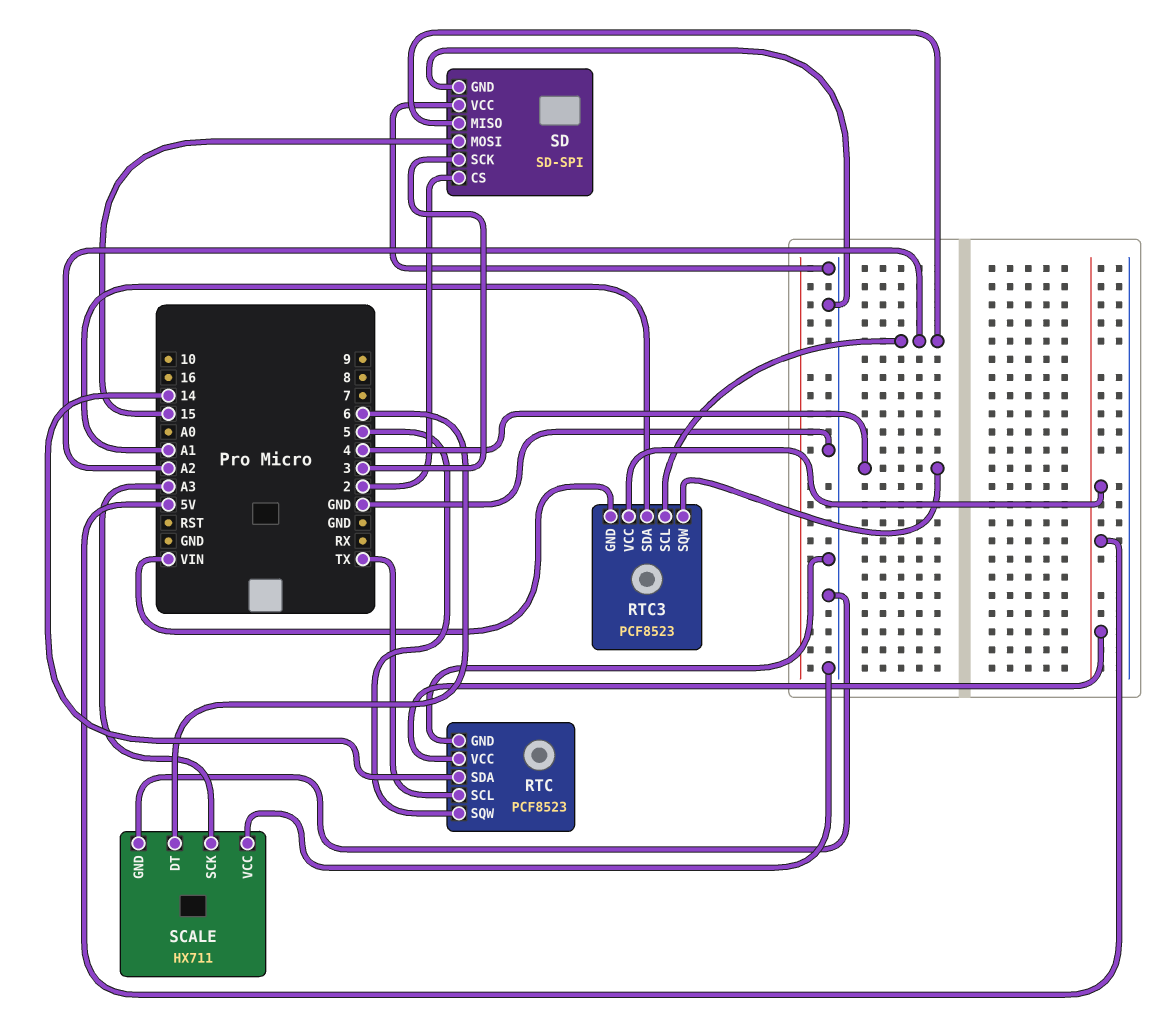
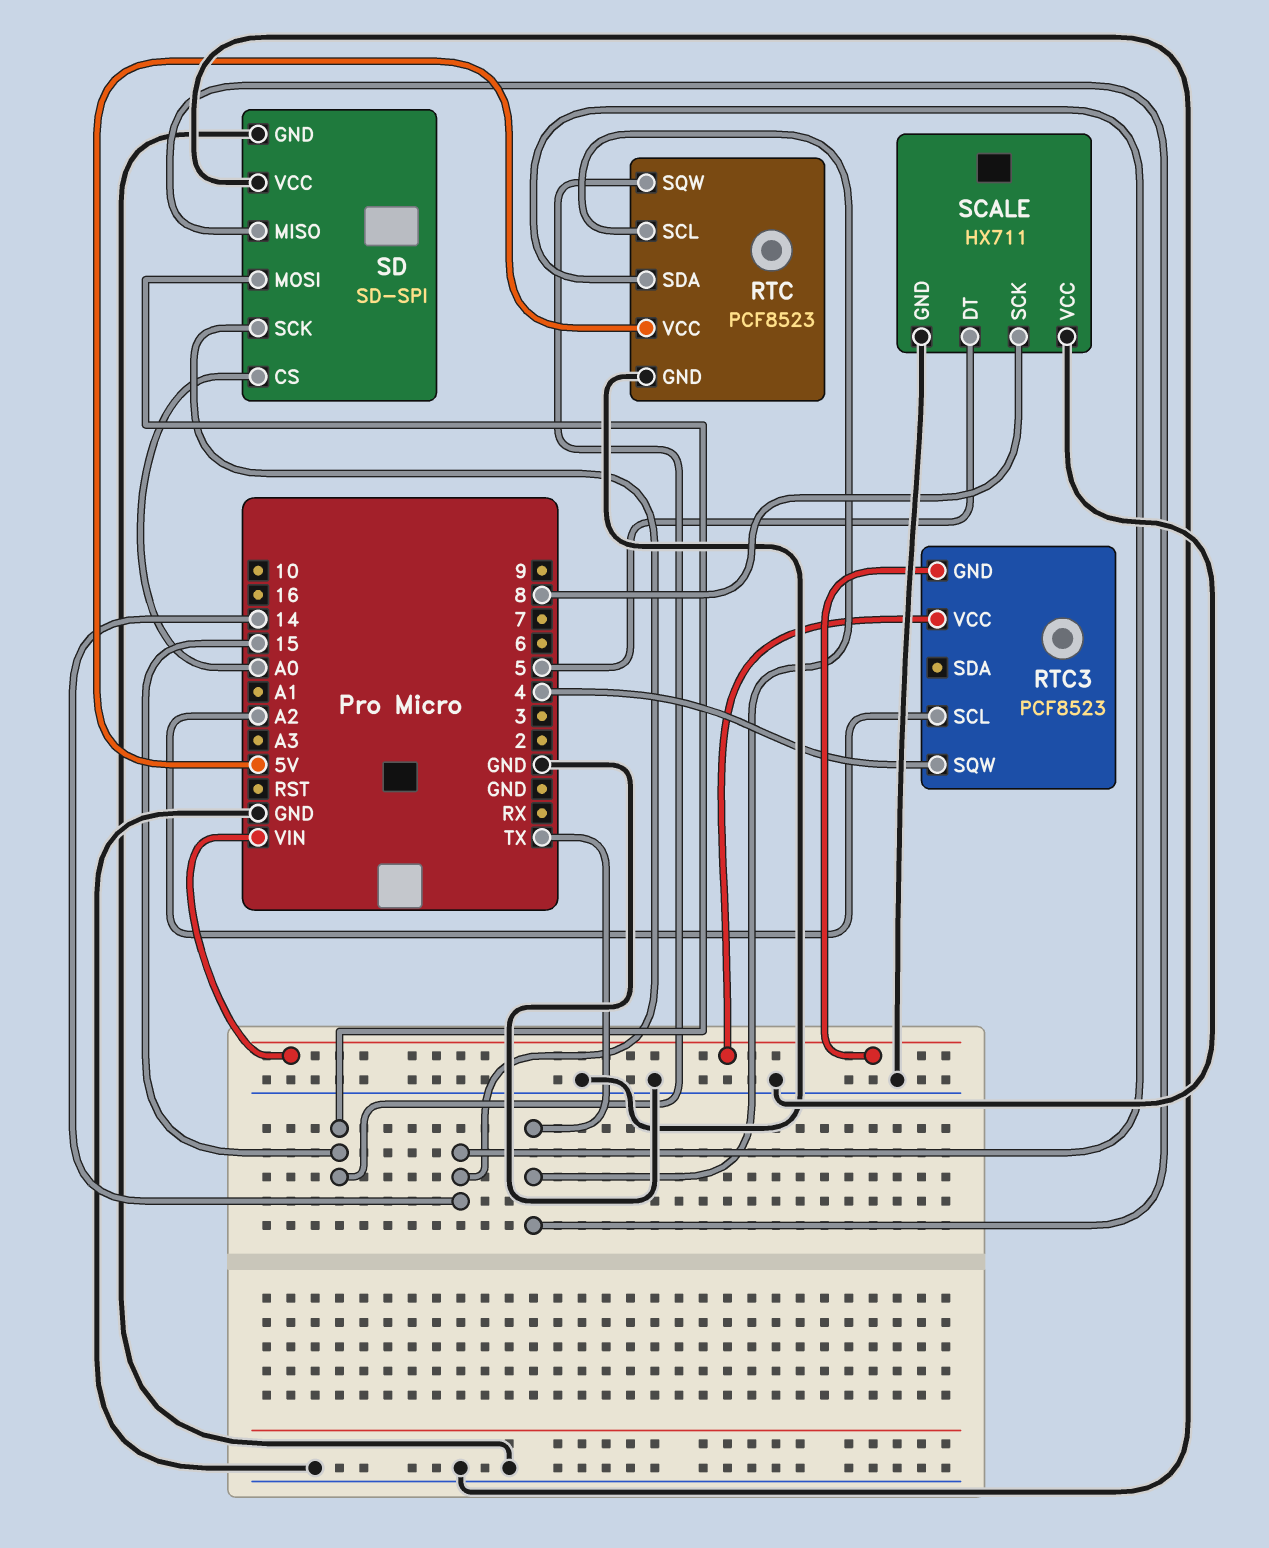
RTC pin SQW: 5 -> 15
RTC3 pin SDA: A1 -> none
RTC3 pin VCC: 5V -> VIN
SCALE pin DT: 6 -> 5
SCALE pin SCK: A3 -> 8
SD pin CS: 2 -> A0
SD pin MISO: A2 -> TX
SD pin SCK: 3 -> 14

